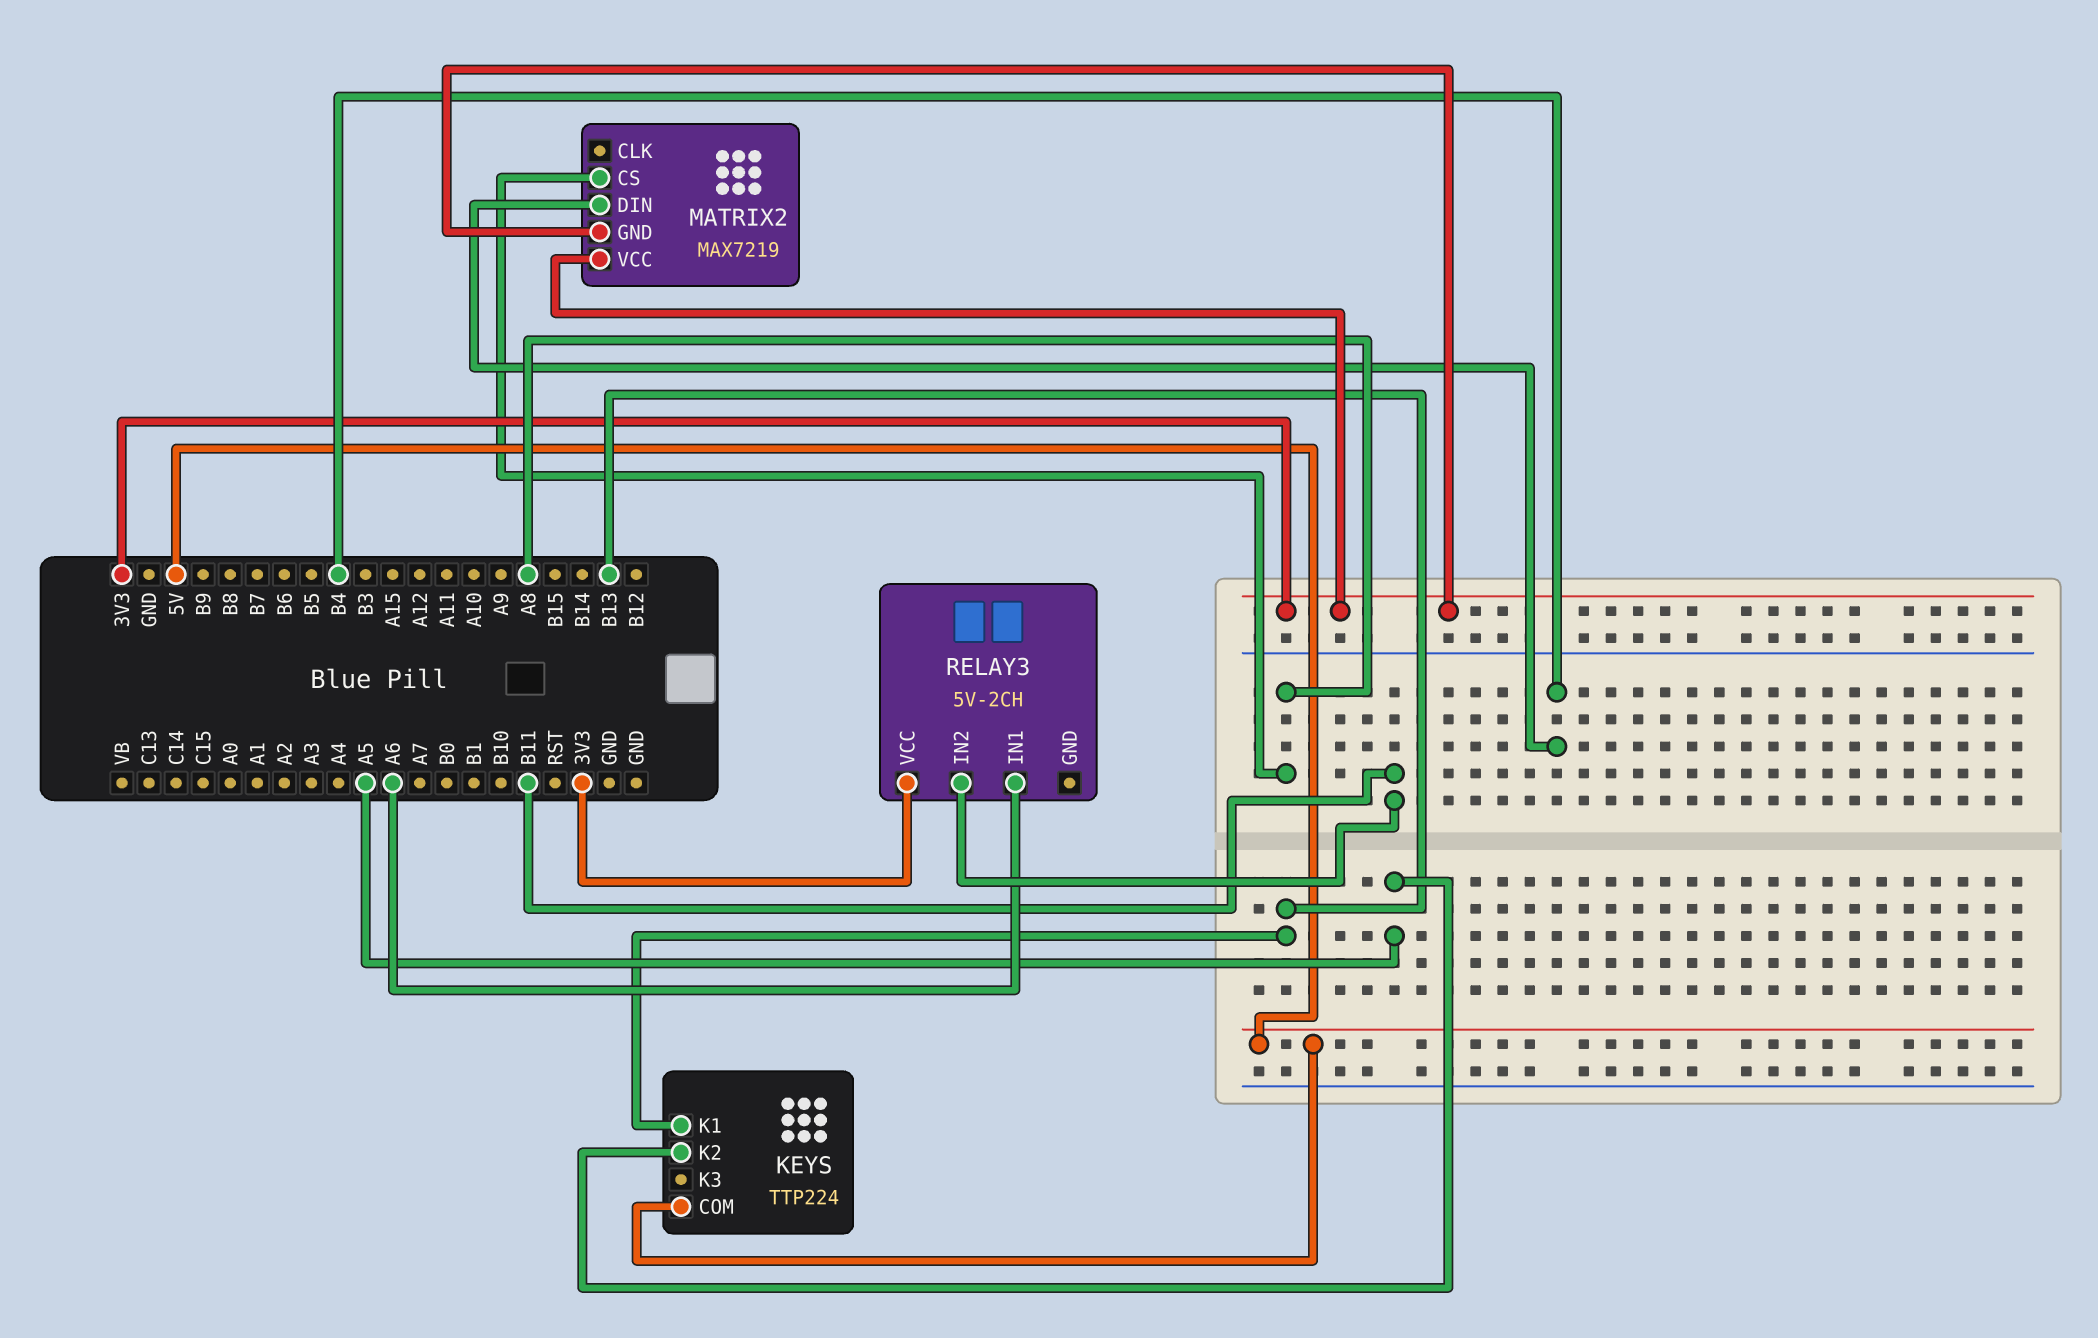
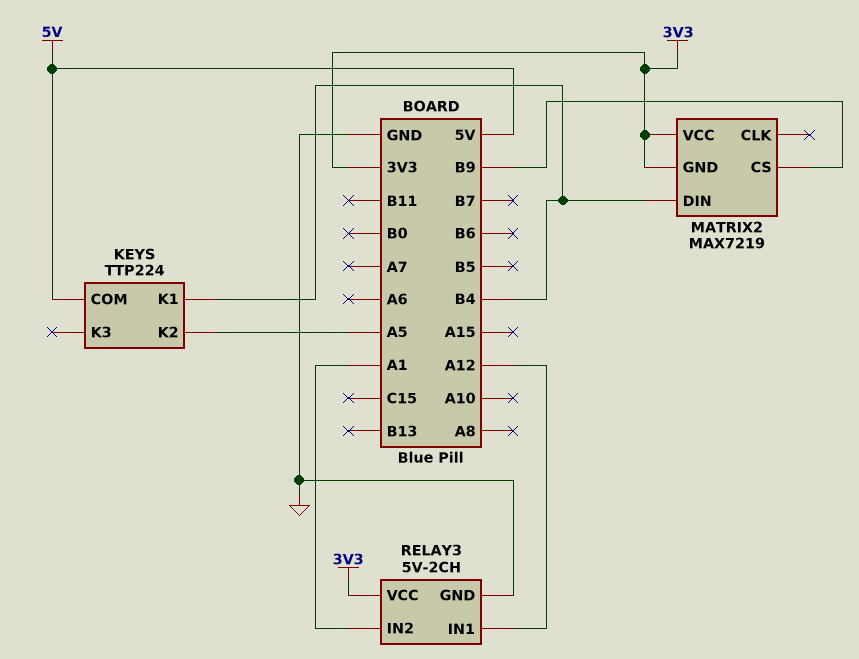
KEYS pin K1: B13 -> B4
MATRIX2 pin CS: A8 -> B9
RELAY3 pin GND: none -> GND
RELAY3 pin IN1: A6 -> A12
RELAY3 pin IN2: B11 -> A1

